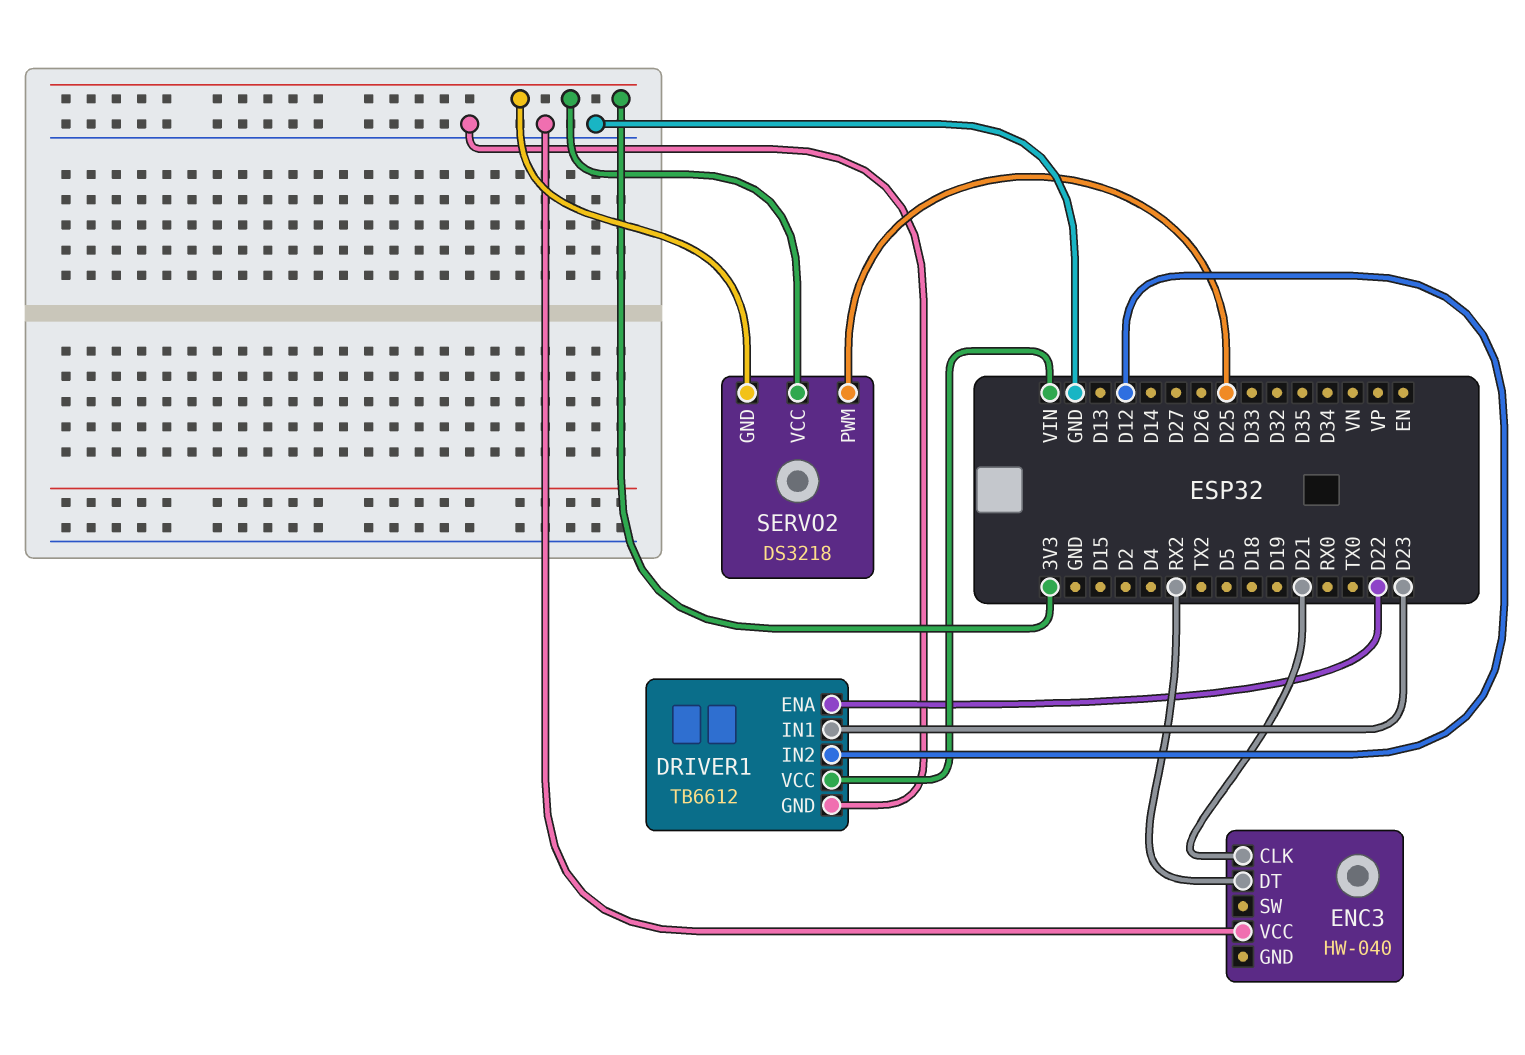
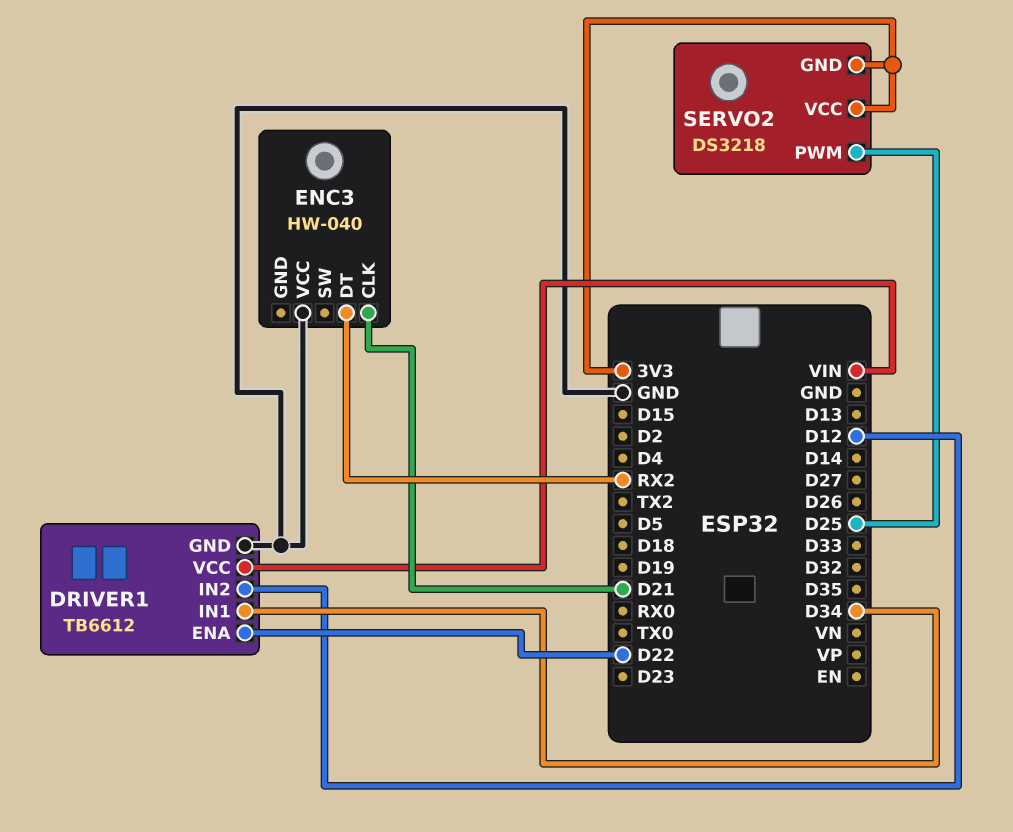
DRIVER1 pin IN1: D23 -> D34

